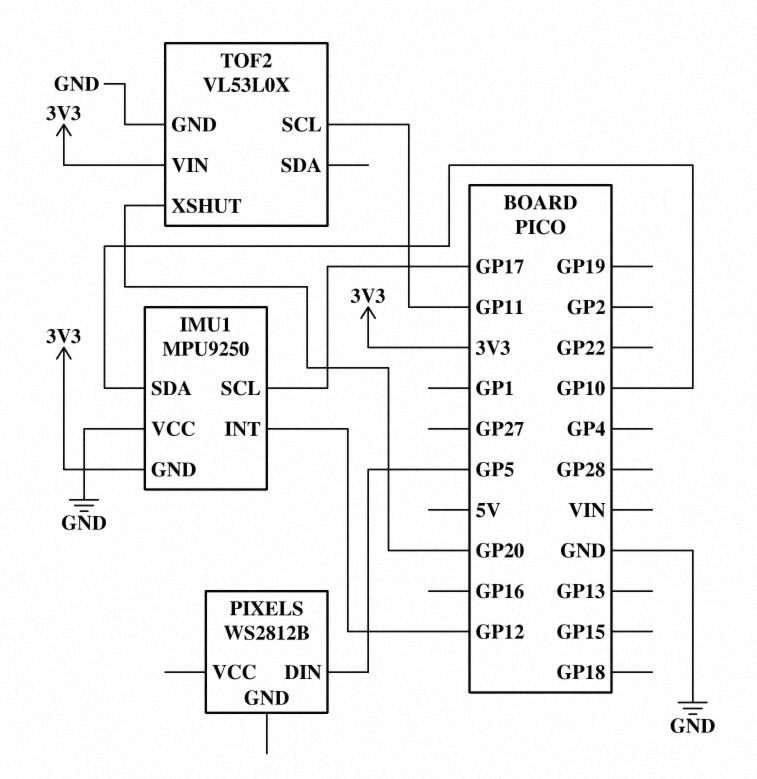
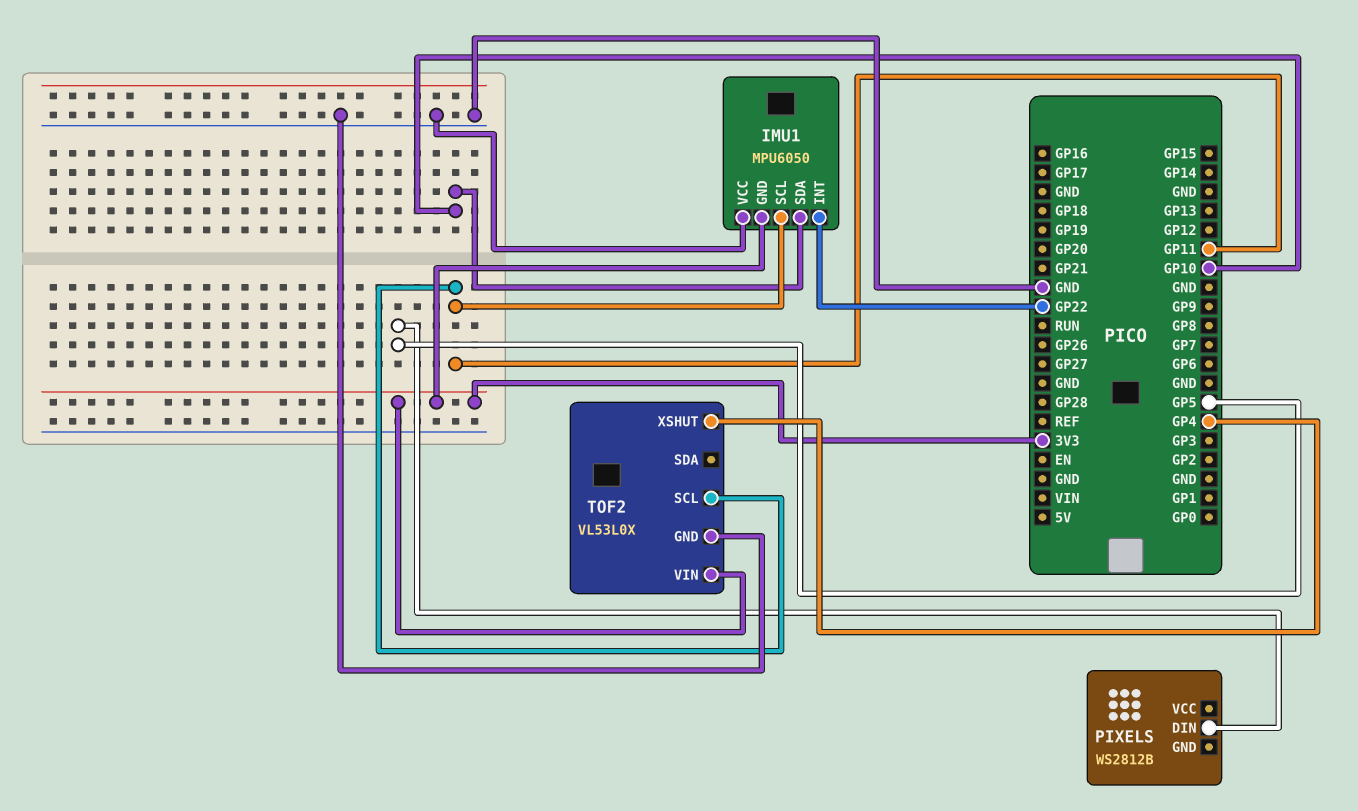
IMU1: MPU9250 -> MPU6050
IMU1 pin INT: GP12 -> GP22
IMU1 pin SCL: GP17 -> GP11
TOF2 pin XSHUT: GP20 -> GP4

